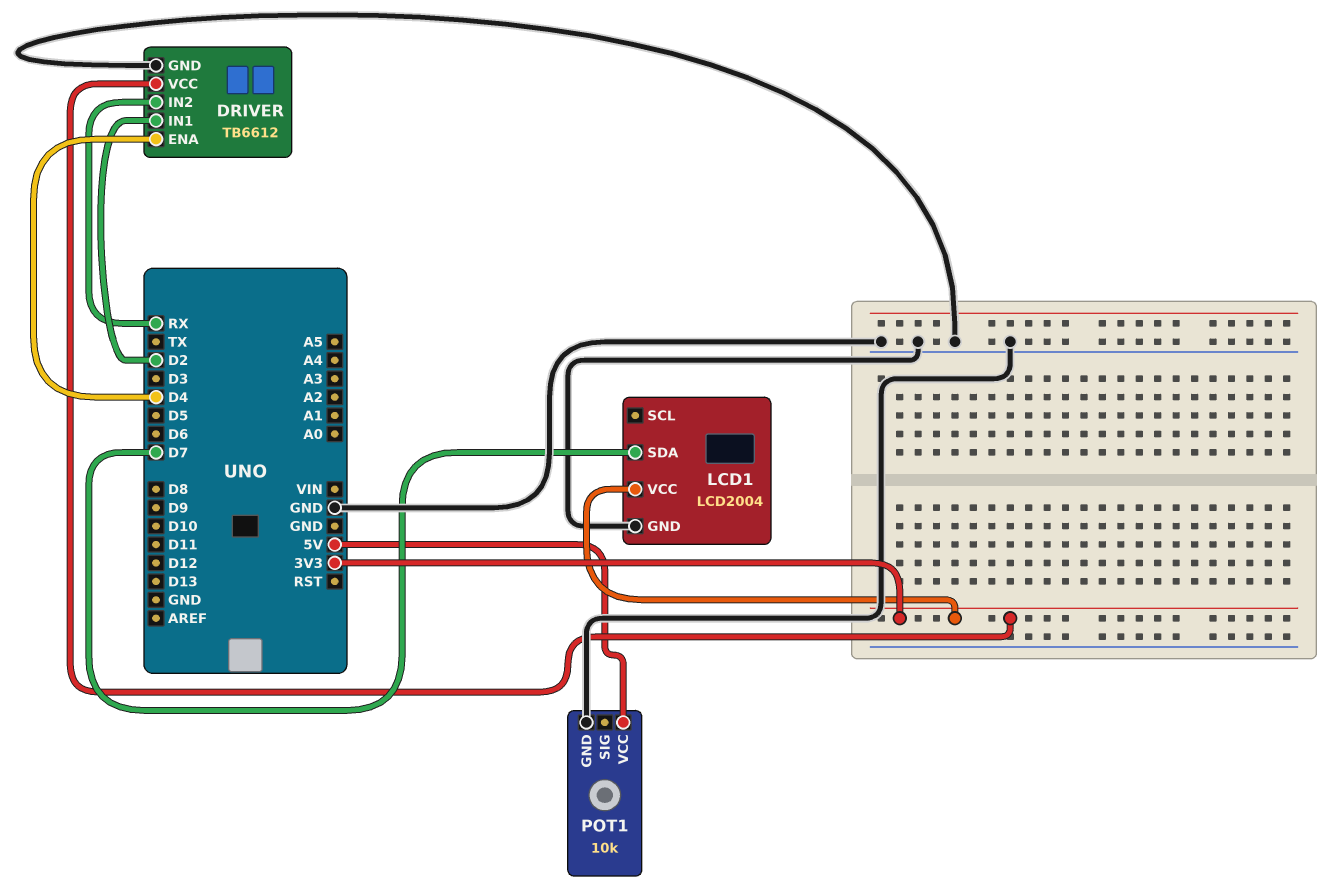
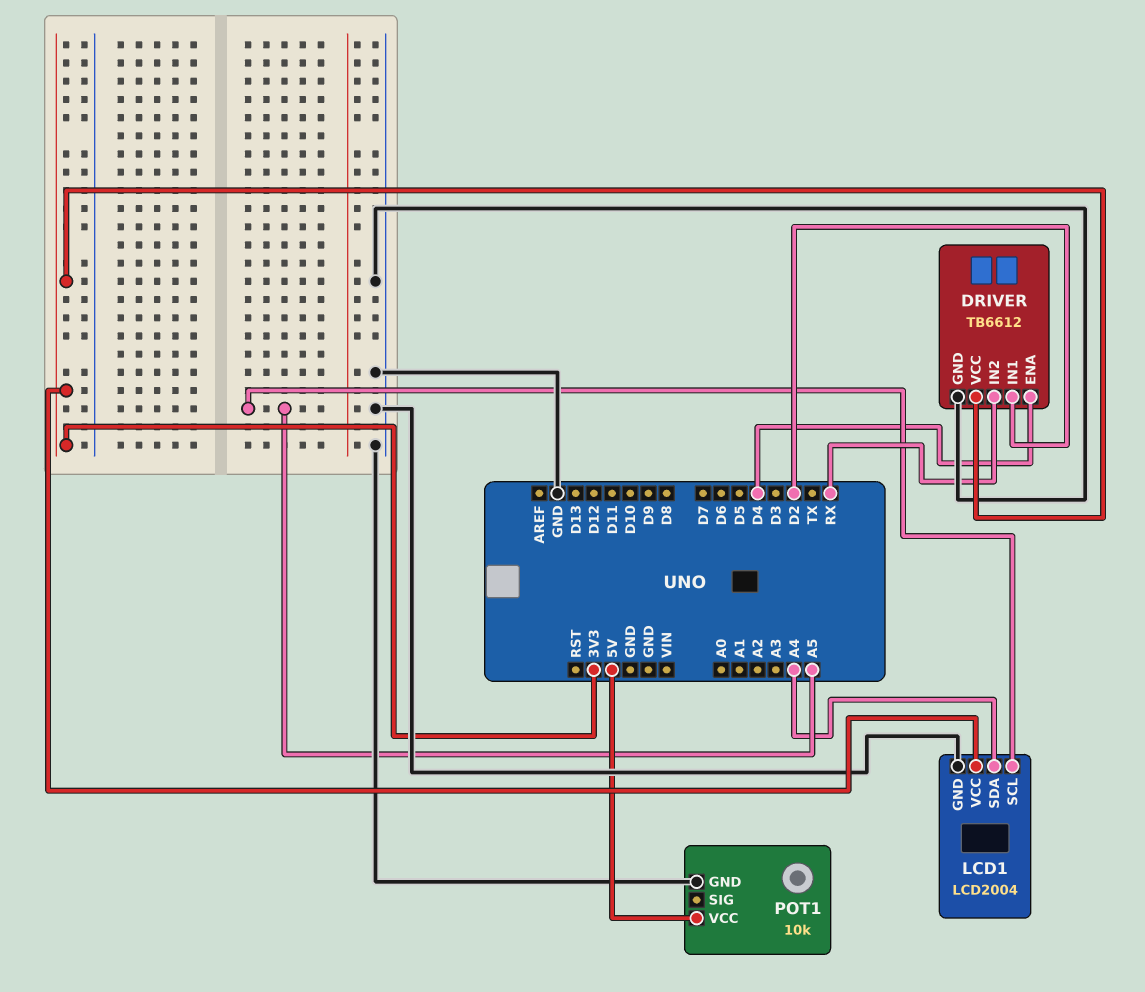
LCD1 pin SCL: none -> A5
LCD1 pin SDA: D7 -> A4

